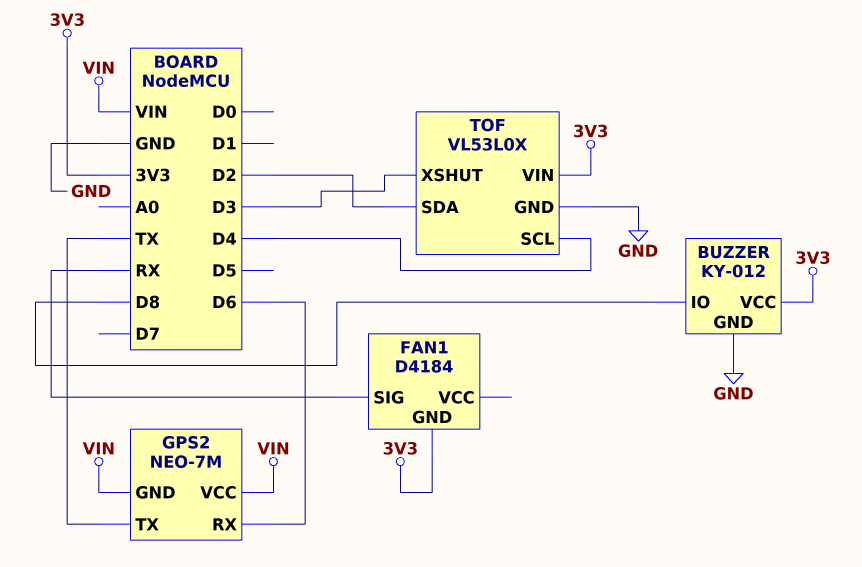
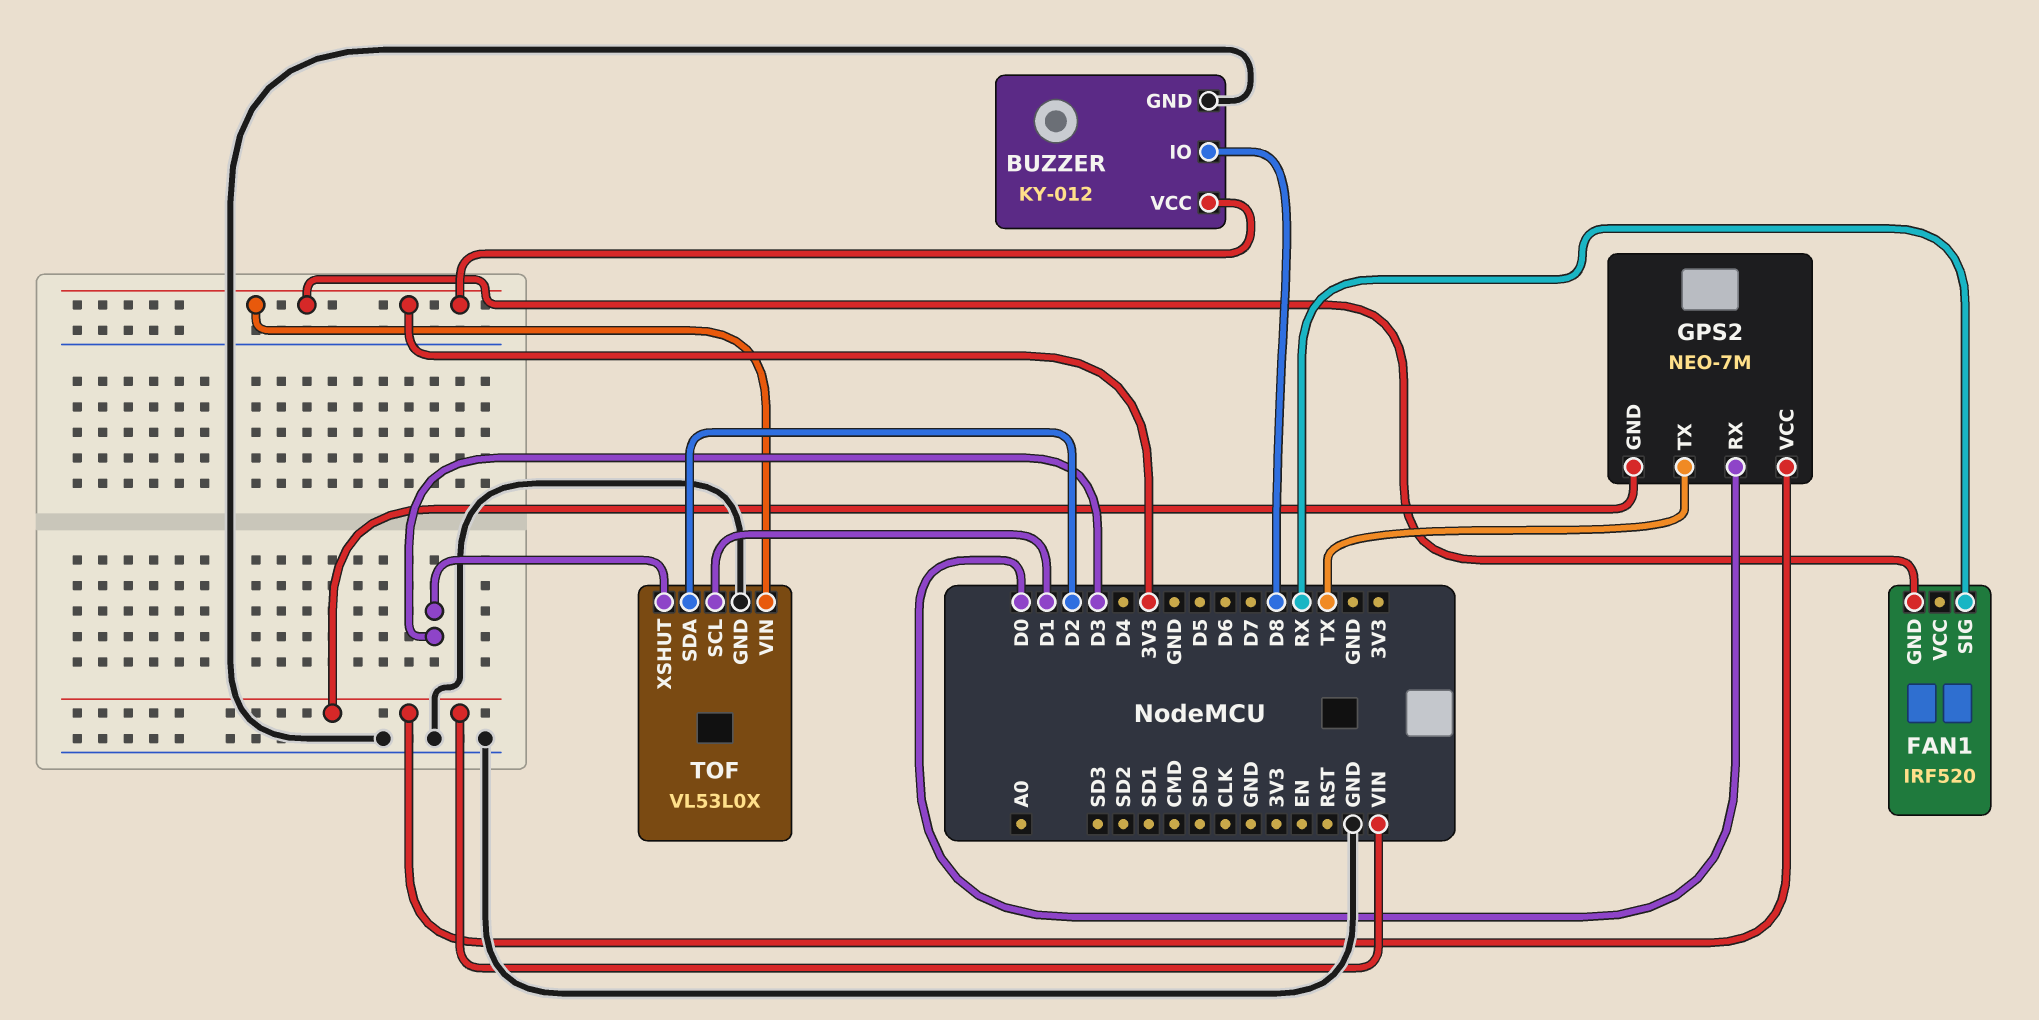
FAN1: D4184 -> IRF520
GPS2 pin RX: D6 -> D0
TOF pin SCL: D4 -> D1

